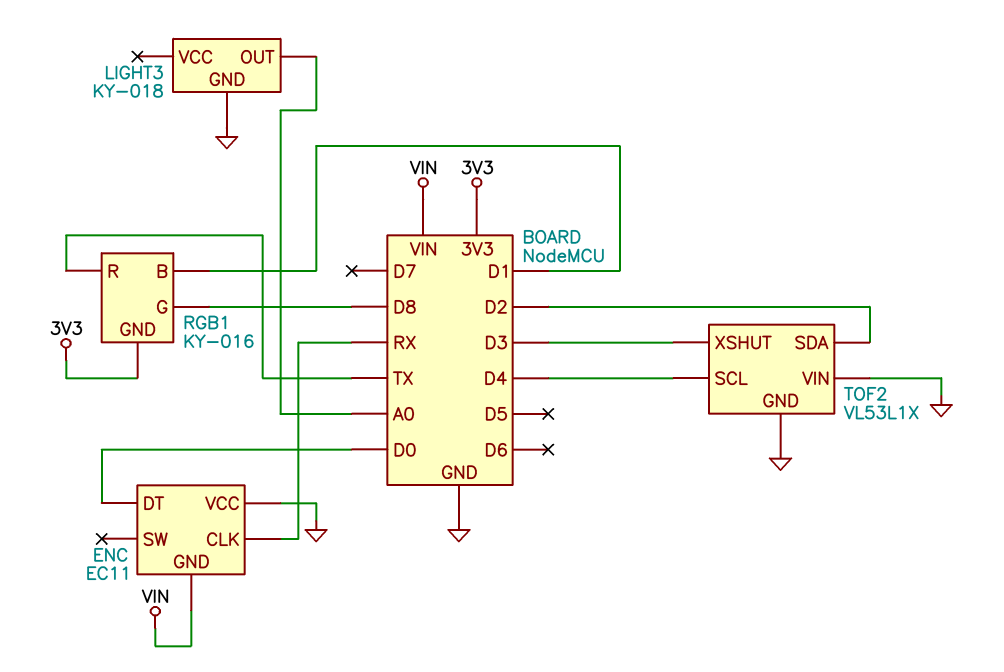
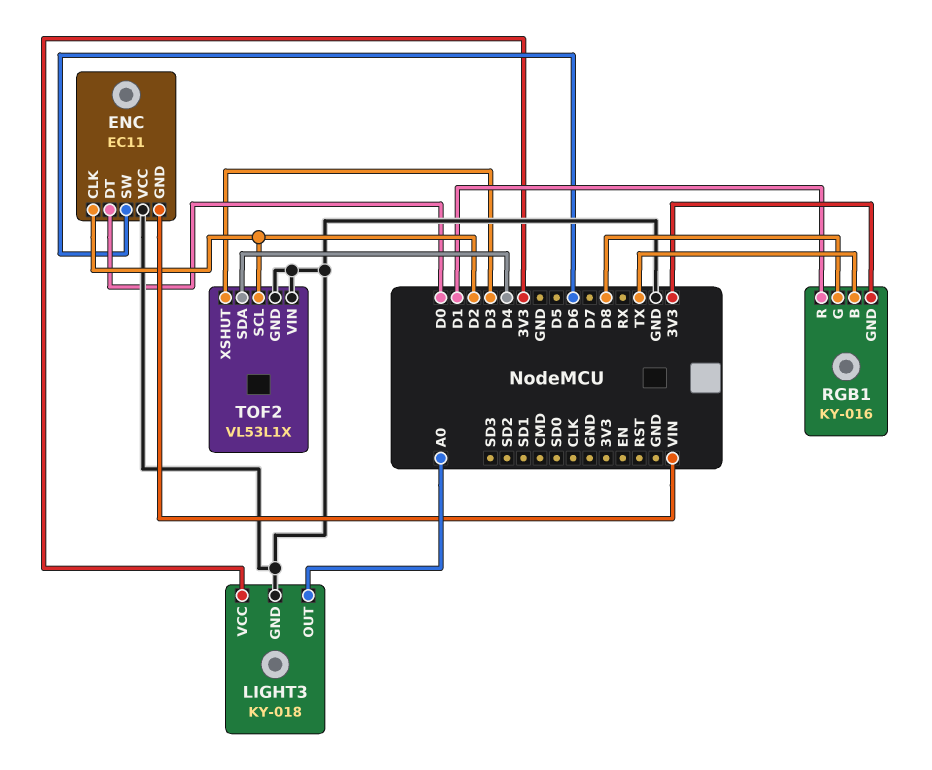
ENC pin CLK: RX -> D2
ENC pin SW: none -> D6
LIGHT3 pin VCC: none -> 3V3
RGB1 pin B: D1 -> TX
RGB1 pin R: TX -> D1
TOF2 pin SCL: D4 -> D2
TOF2 pin SDA: D2 -> D4

